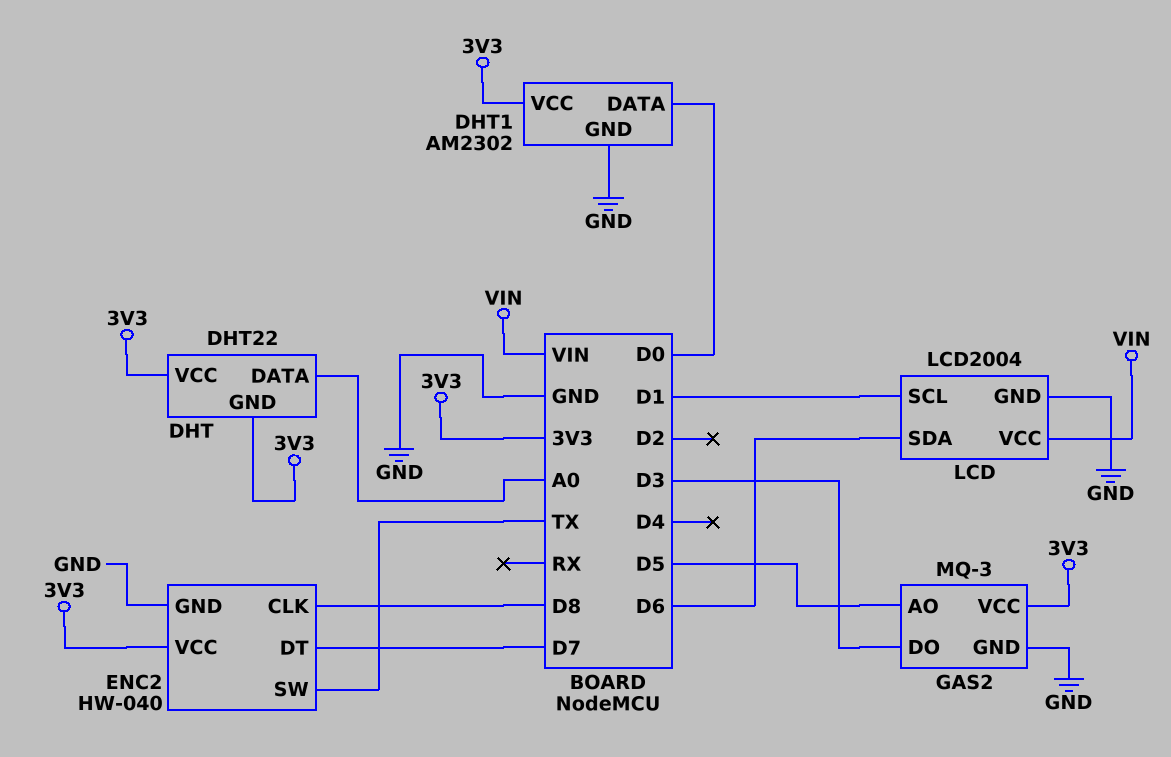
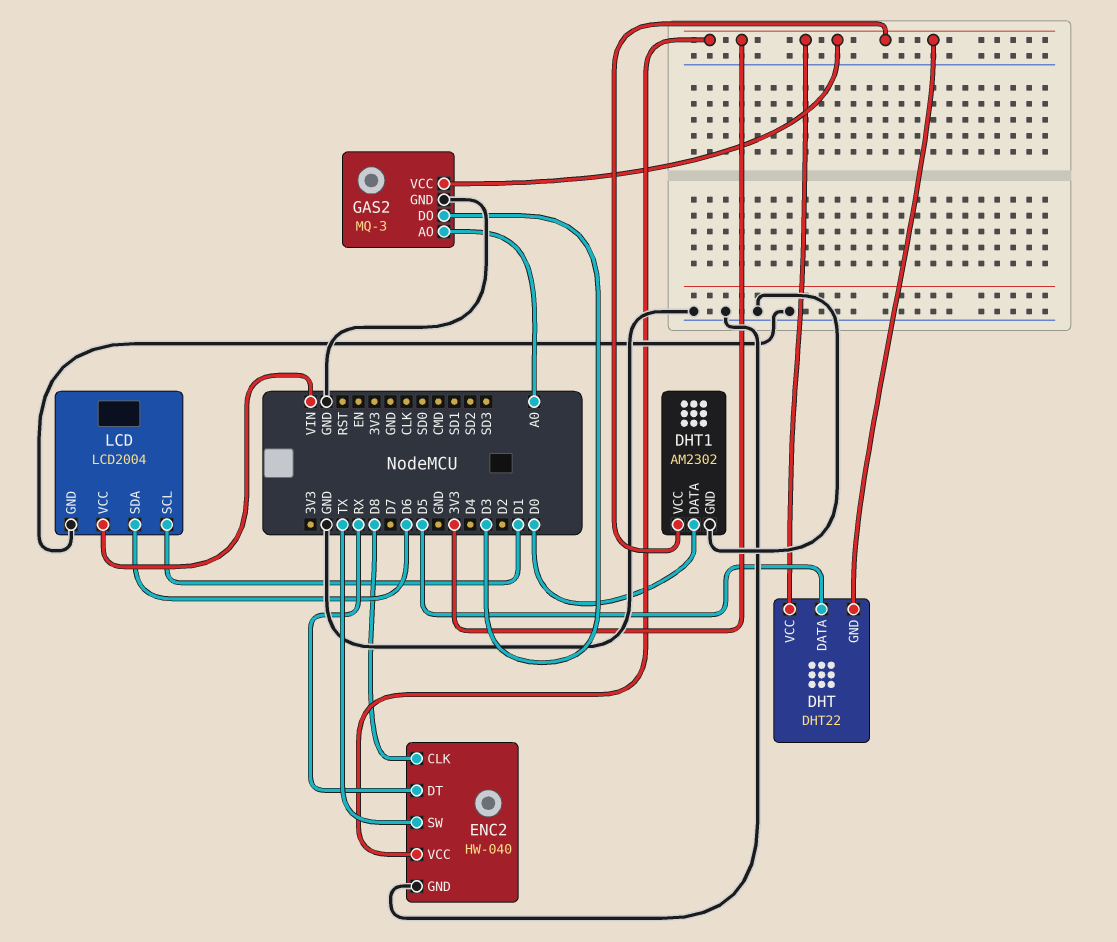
DHT pin DATA: A0 -> D5
ENC2 pin DT: D7 -> RX
GAS2 pin AO: D5 -> A0

